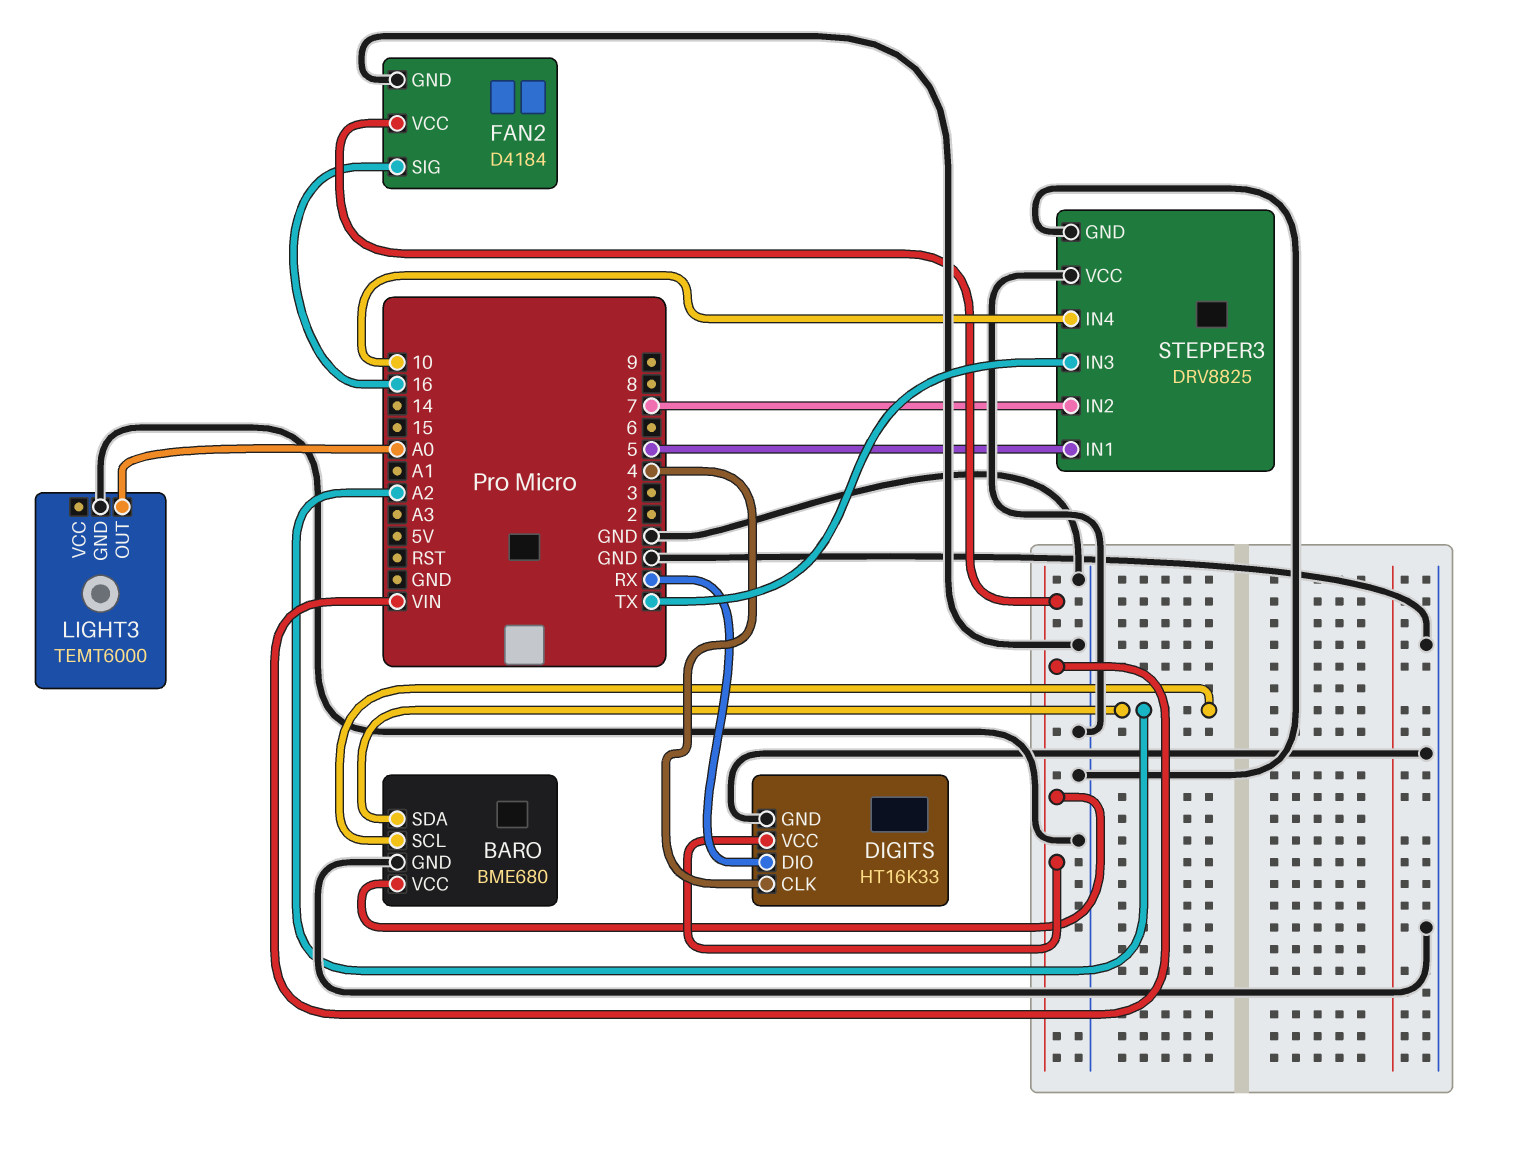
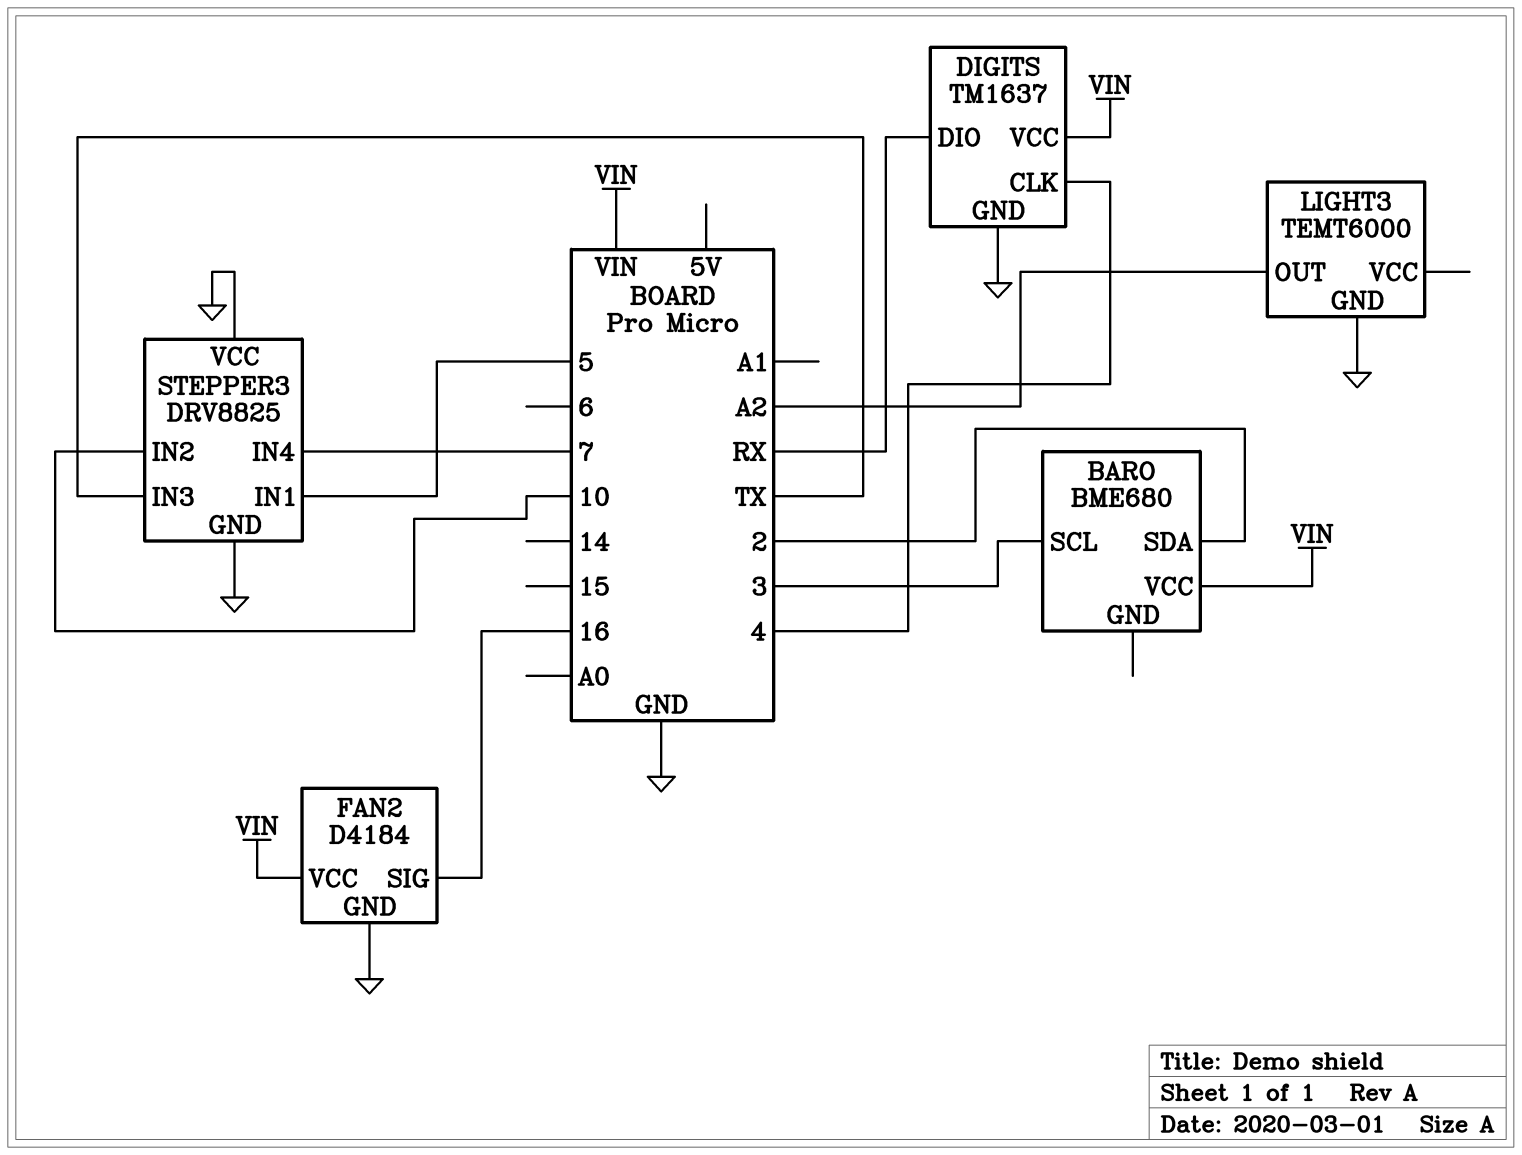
BARO pin GND: GND -> none
BARO pin SCL: A2 -> 3
BARO pin SDA: A2 -> 2
DIGITS: HT16K33 -> TM1637
LIGHT3 pin OUT: A0 -> A2
STEPPER3 pin IN2: 7 -> 10
STEPPER3 pin IN4: 10 -> 7

